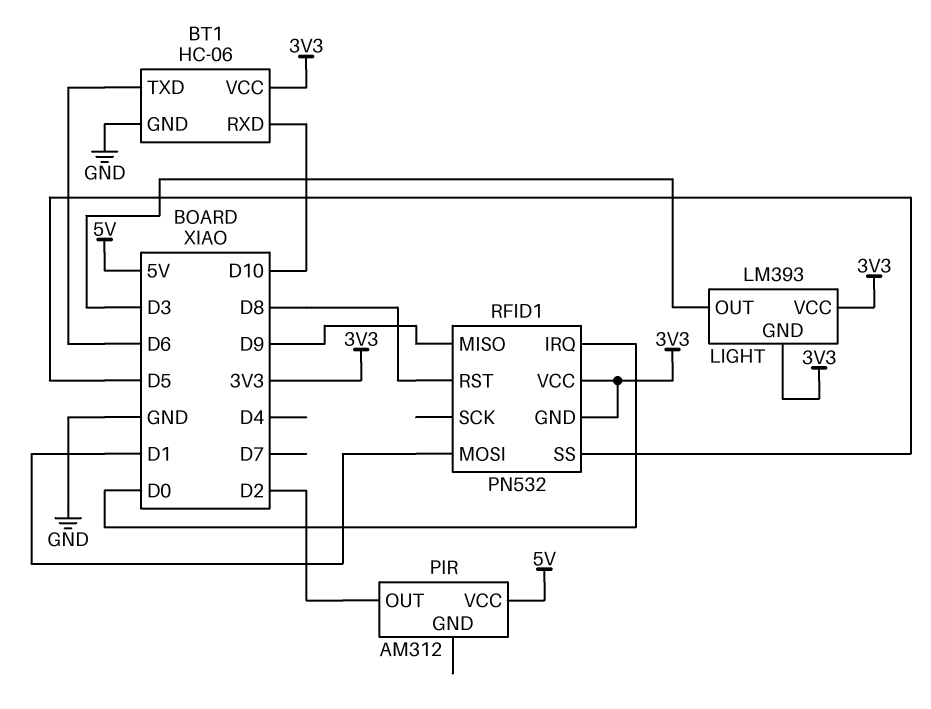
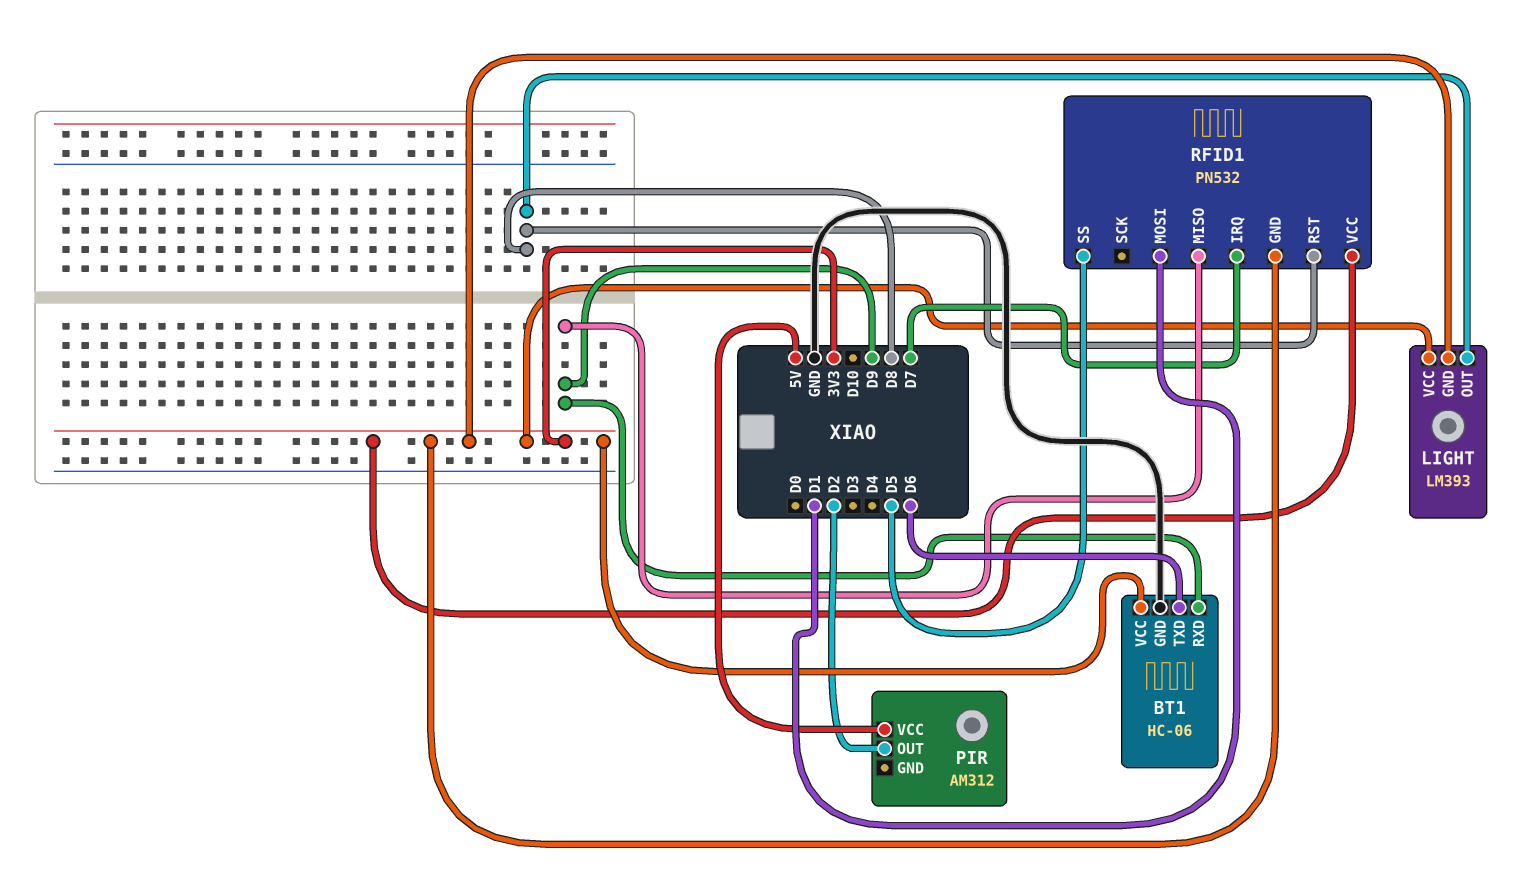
BT1 pin RXD: D10 -> D9
LIGHT pin OUT: D3 -> D8
RFID1 pin IRQ: D0 -> D7

